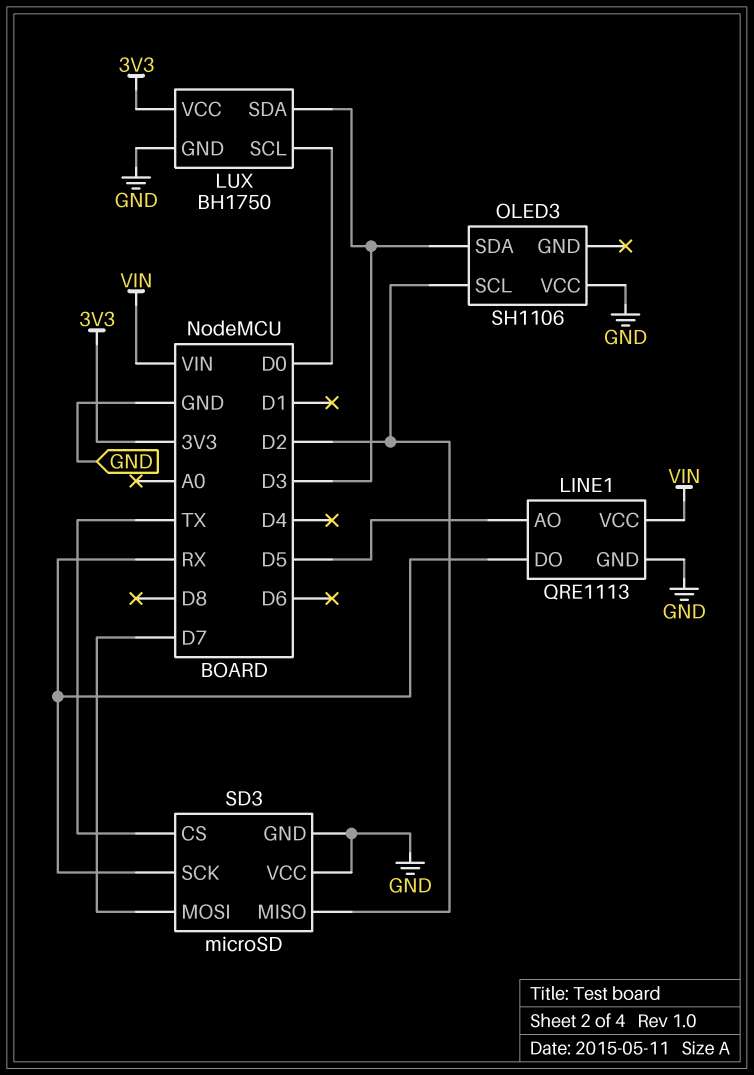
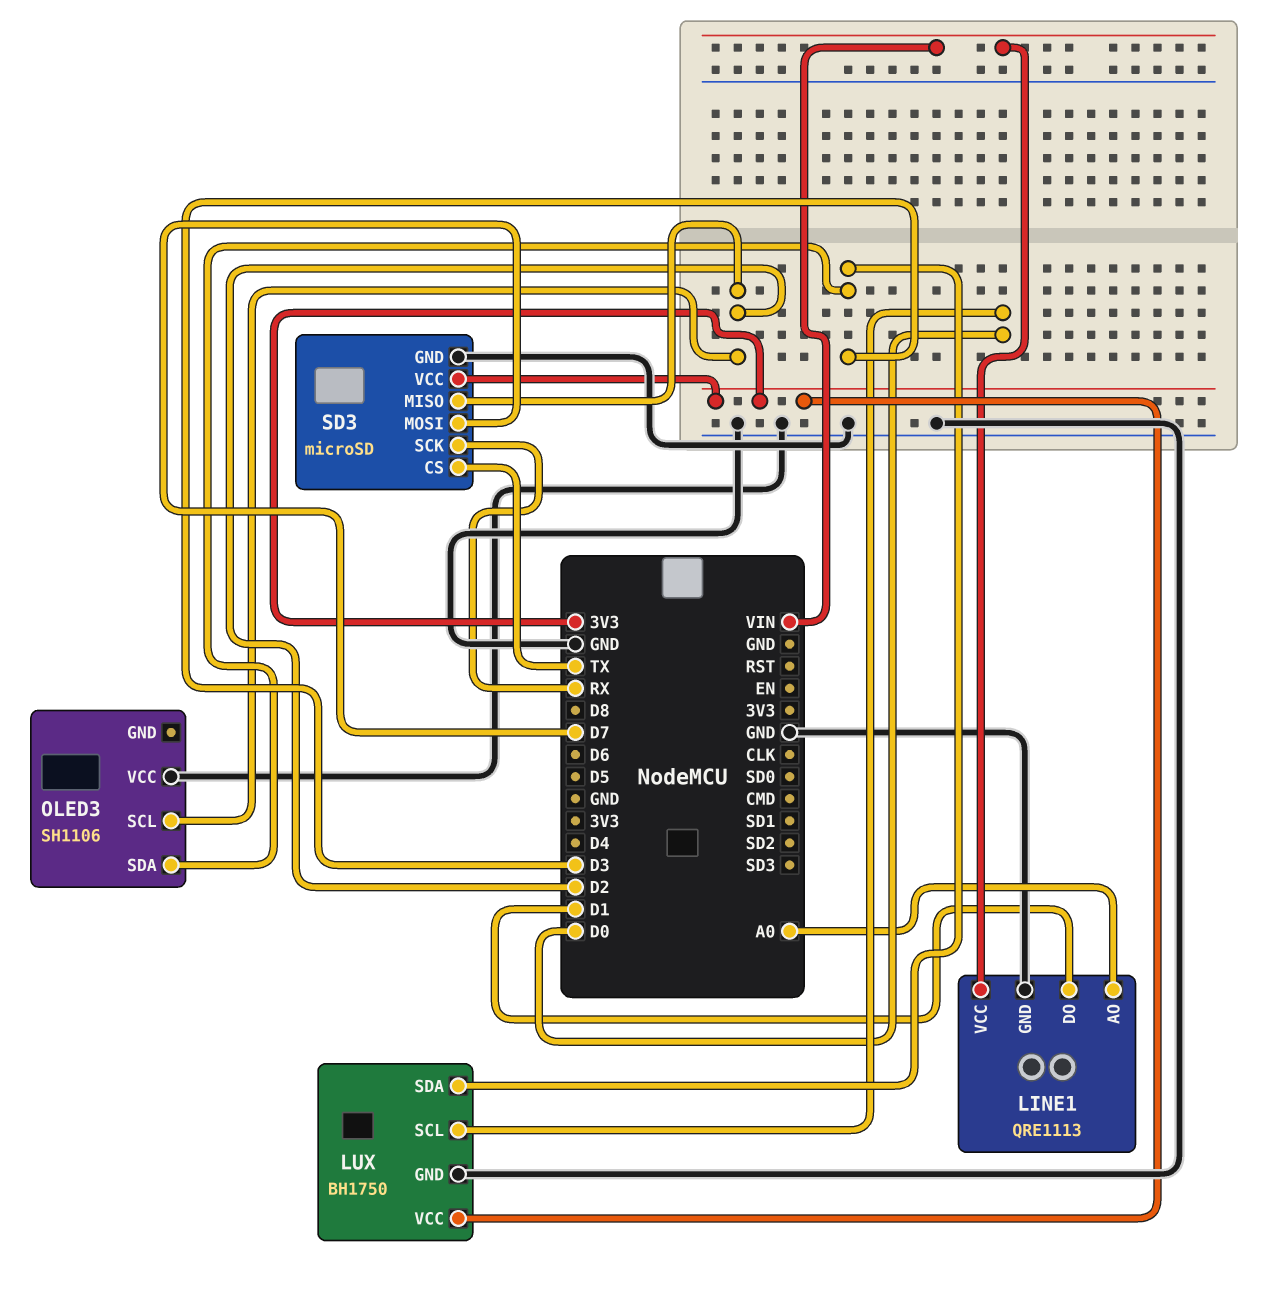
LINE1 pin AO: D5 -> A0
LINE1 pin DO: RX -> D1
SD3 pin VCC: GND -> 3V3

